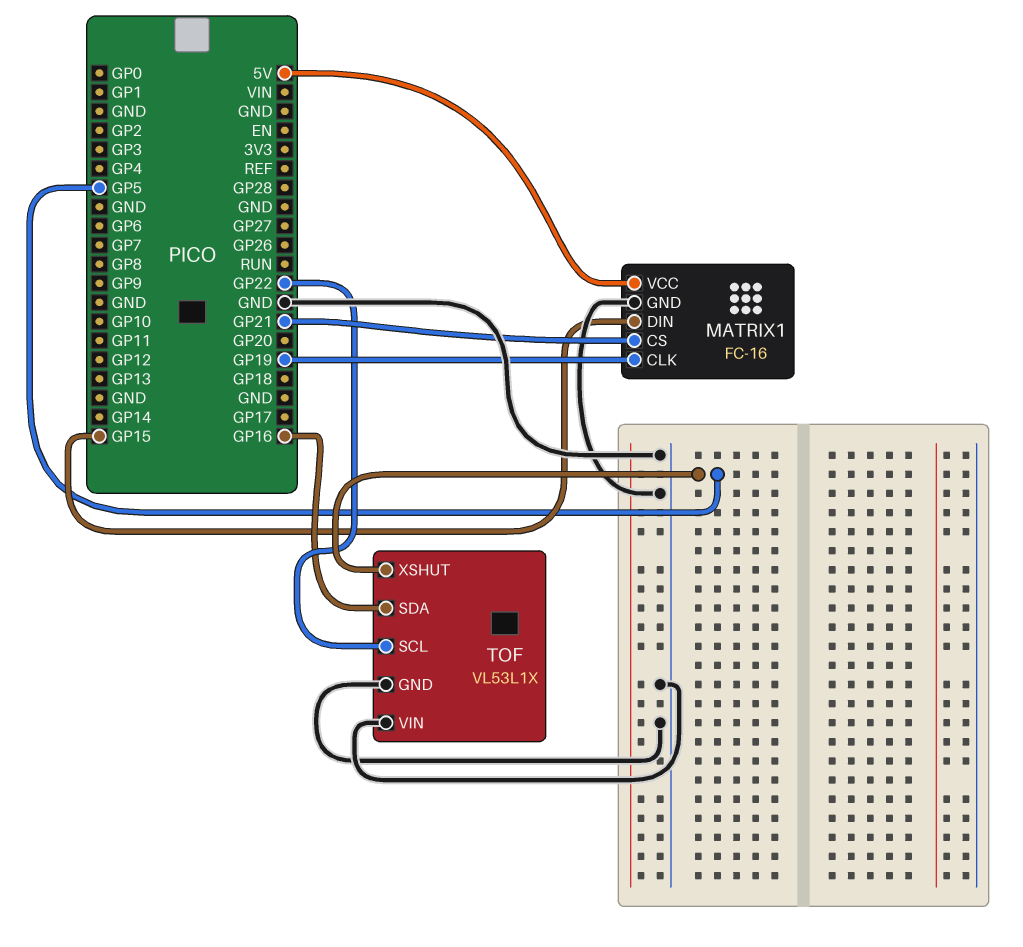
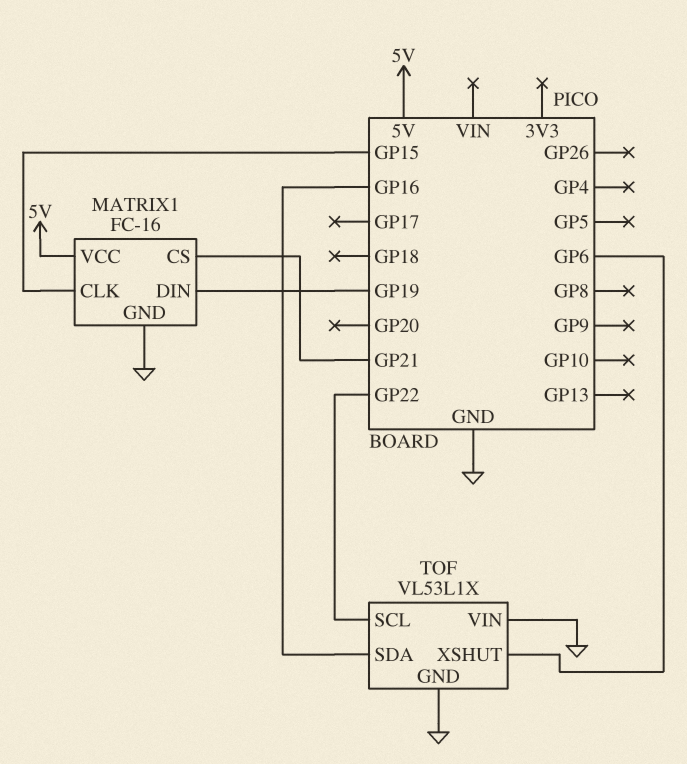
MATRIX1 pin CLK: GP19 -> GP15
MATRIX1 pin DIN: GP15 -> GP19
TOF pin XSHUT: GP5 -> GP6

